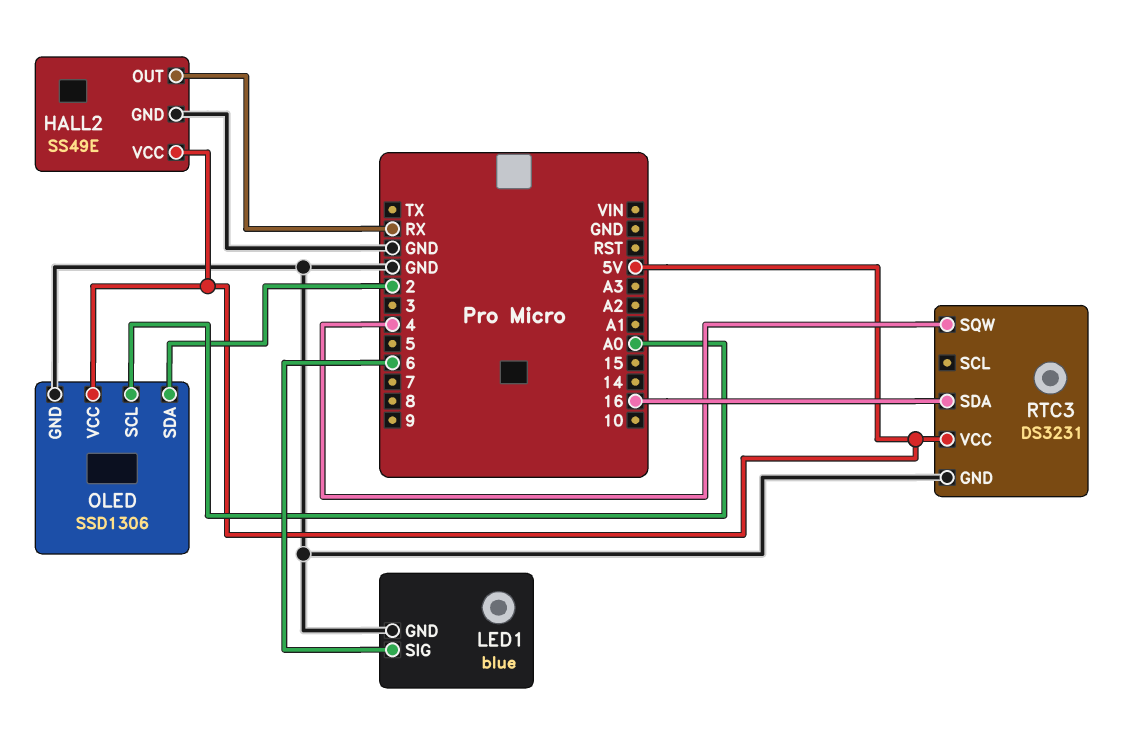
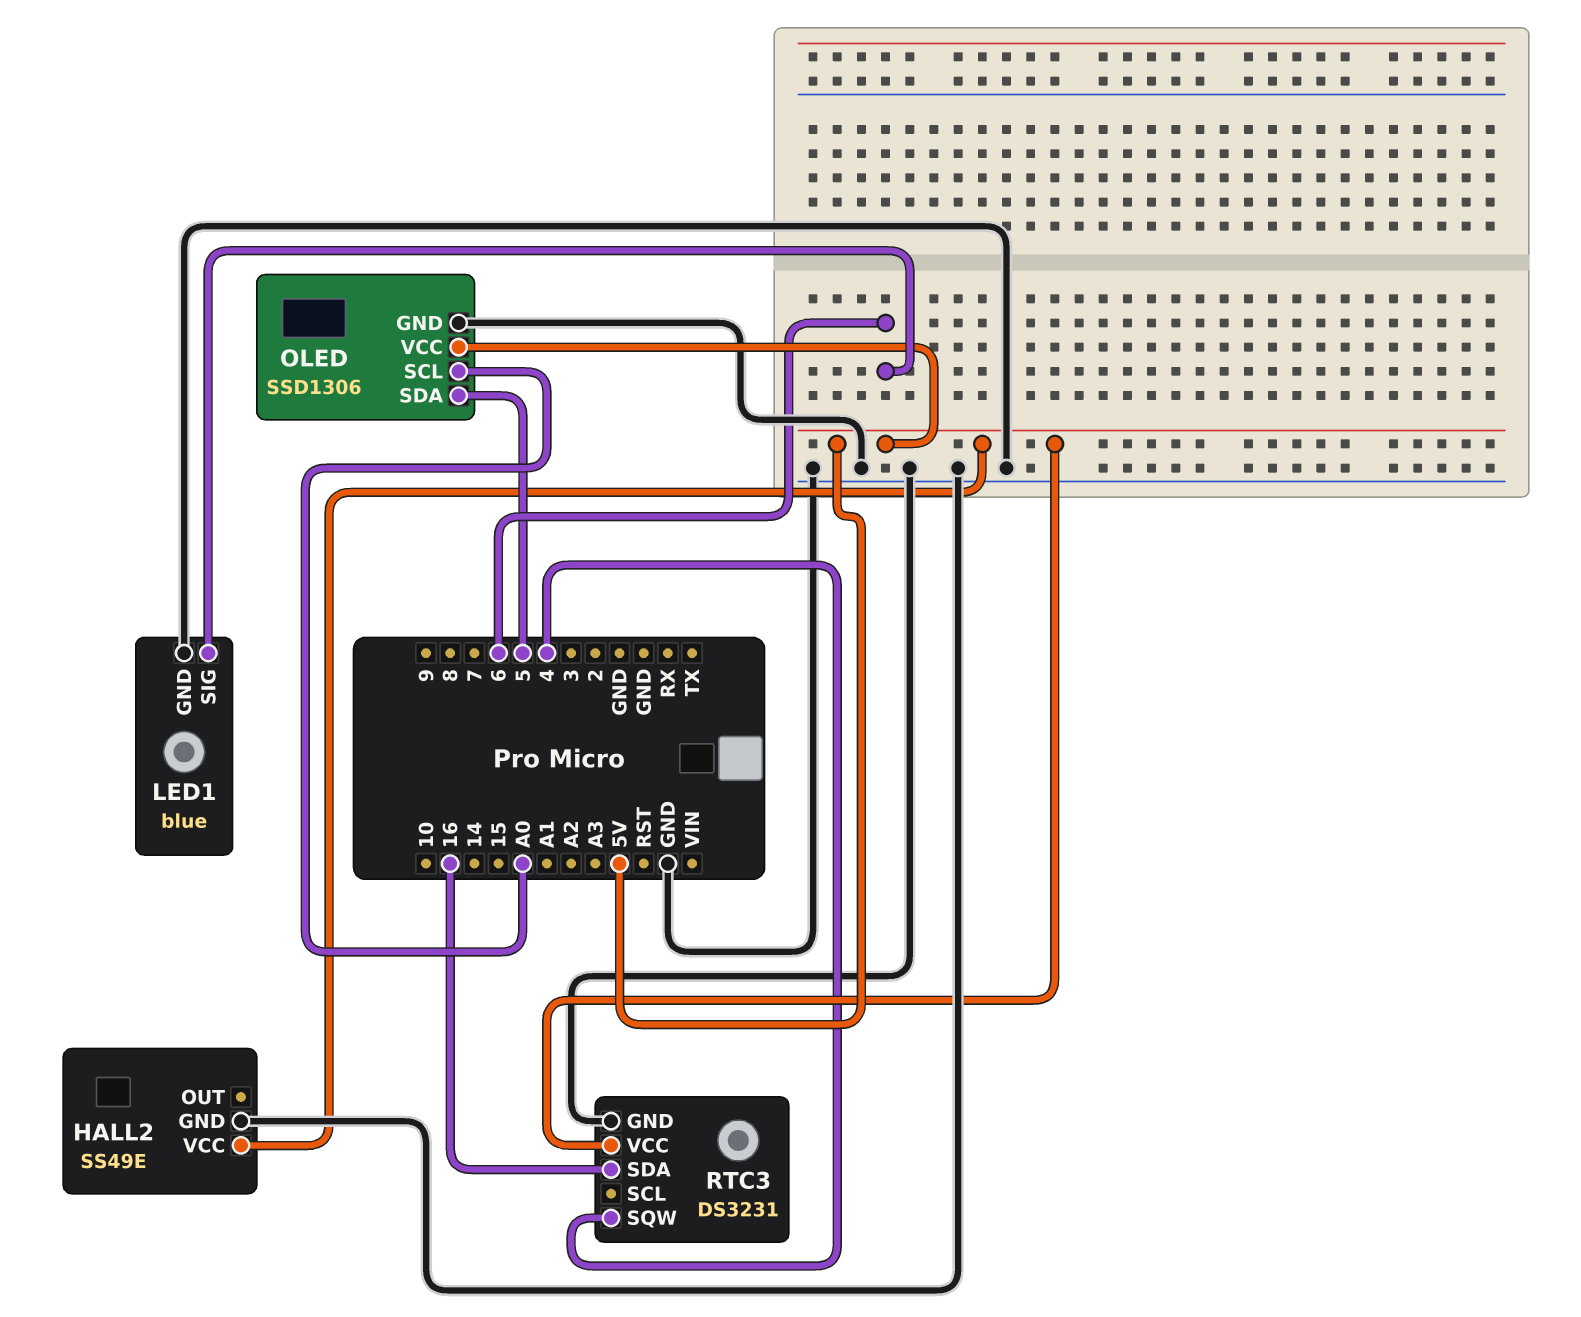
HALL2 pin OUT: RX -> none
OLED pin SDA: 2 -> 5

